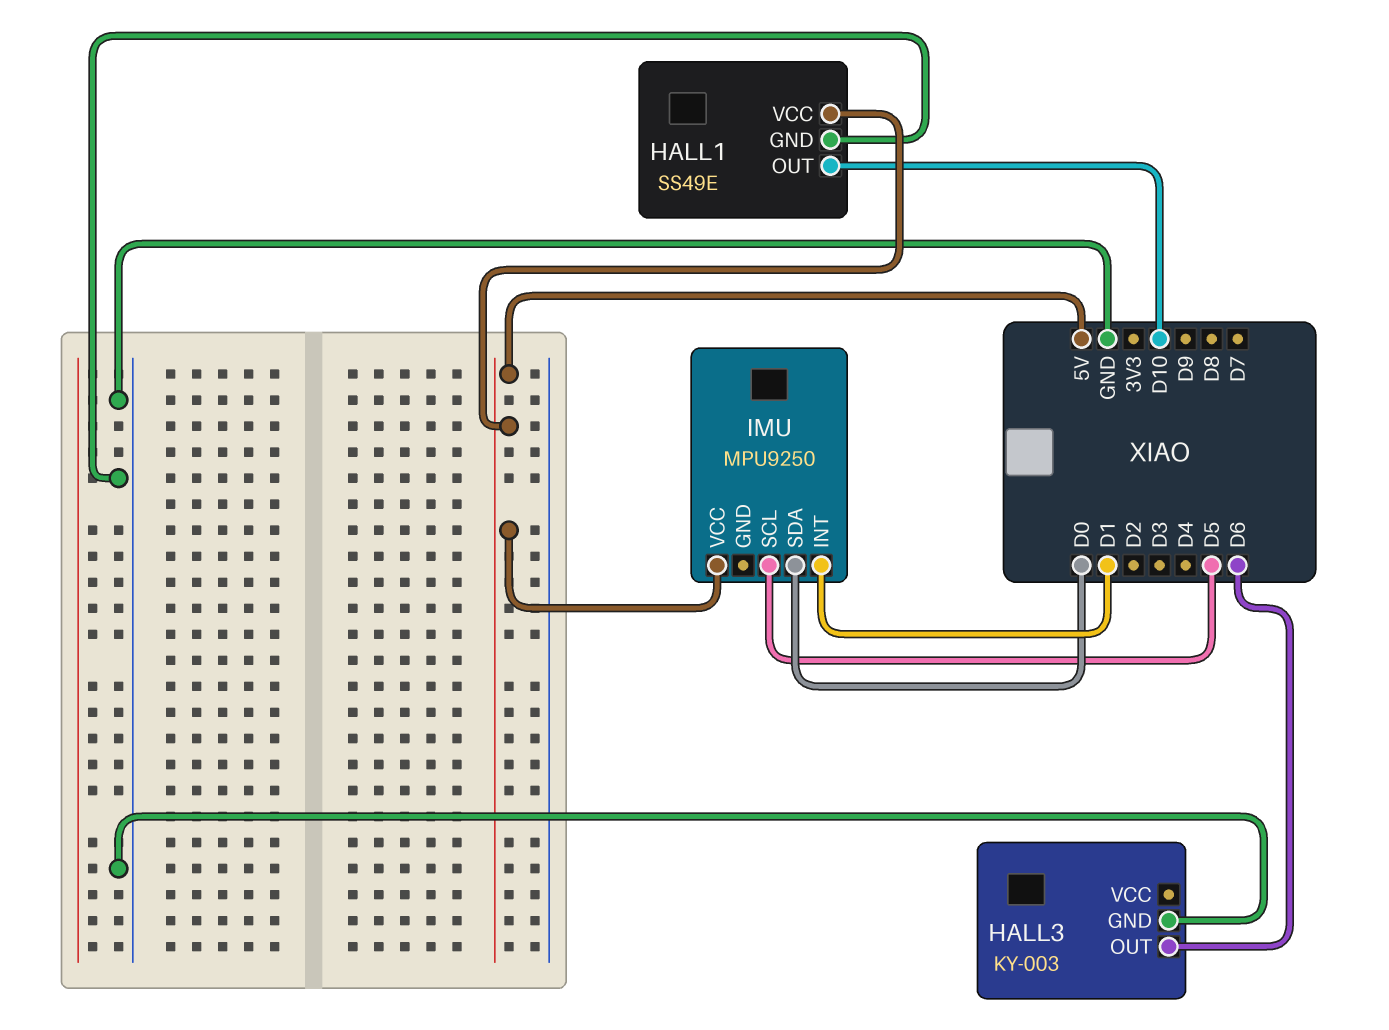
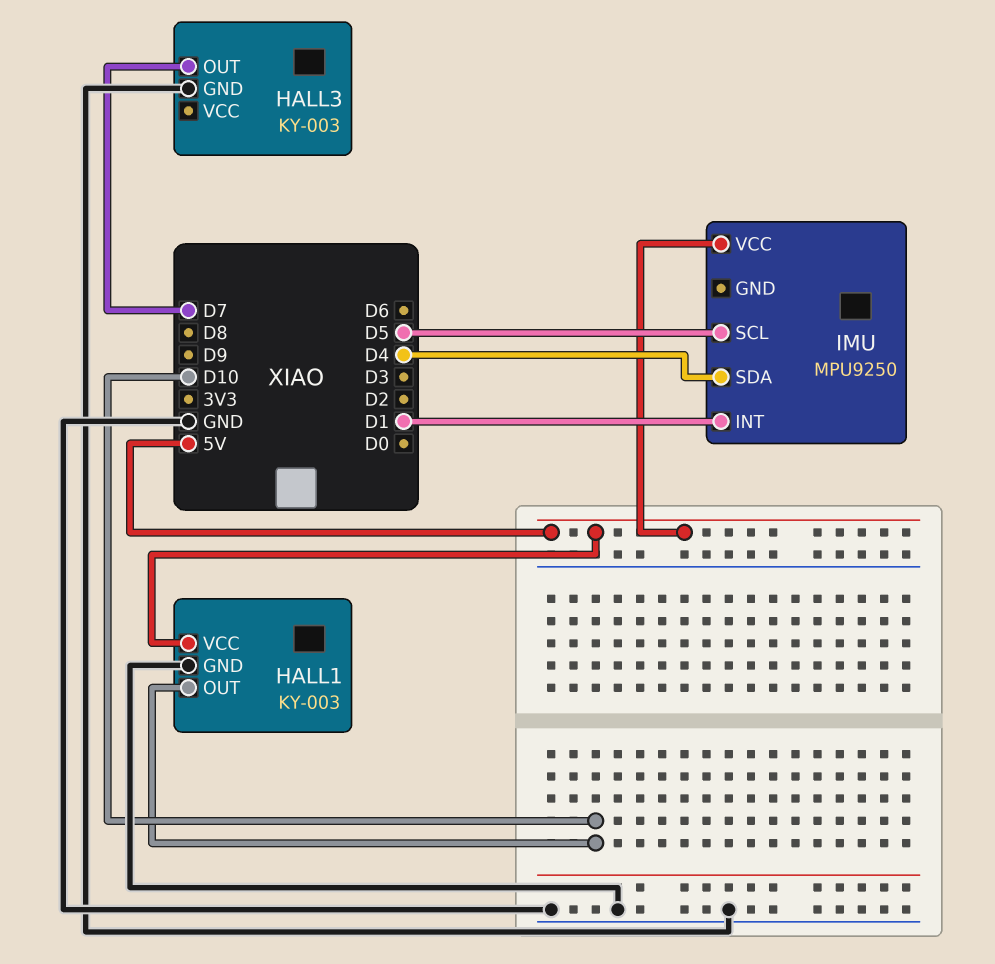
HALL1: SS49E -> KY-003
HALL3 pin OUT: D6 -> D7
IMU pin SDA: D0 -> D4

